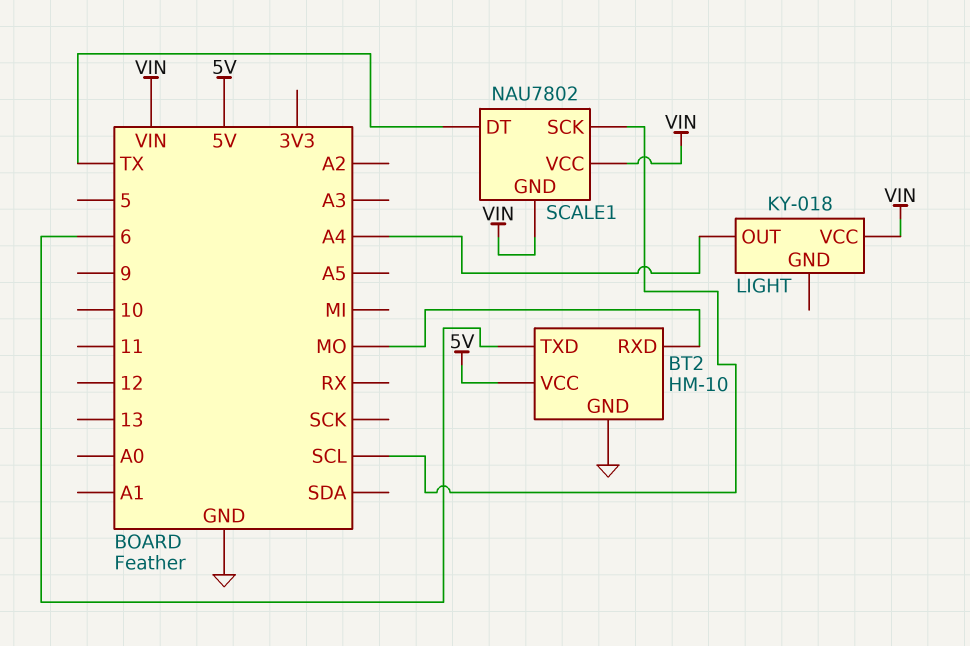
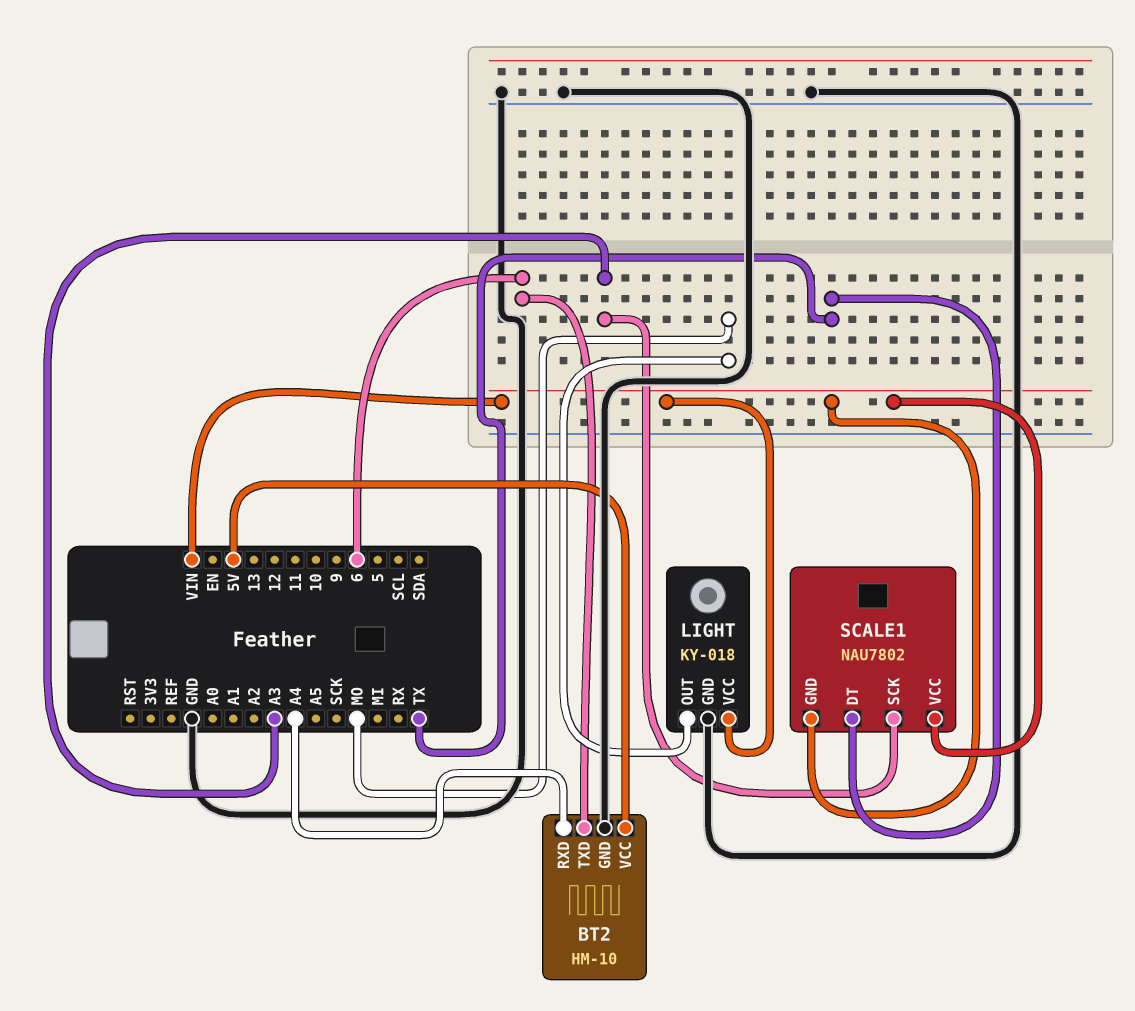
BT2 pin RXD: MO -> A4
LIGHT pin GND: none -> GND
LIGHT pin OUT: A4 -> MO
SCALE1 pin SCK: SCL -> A3

